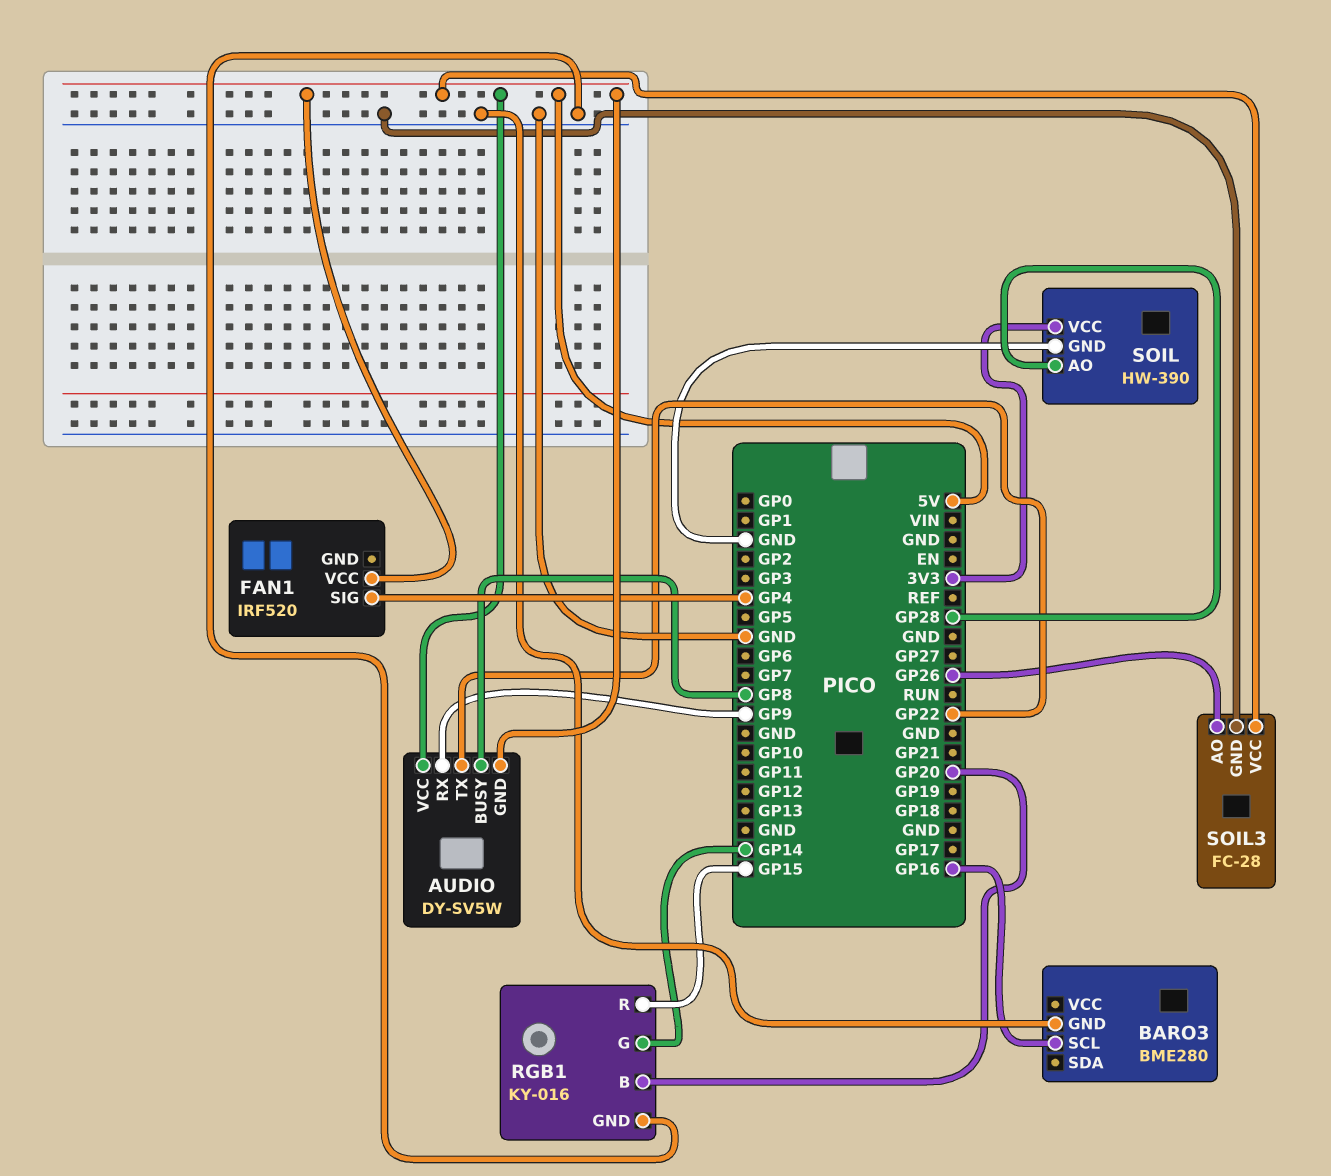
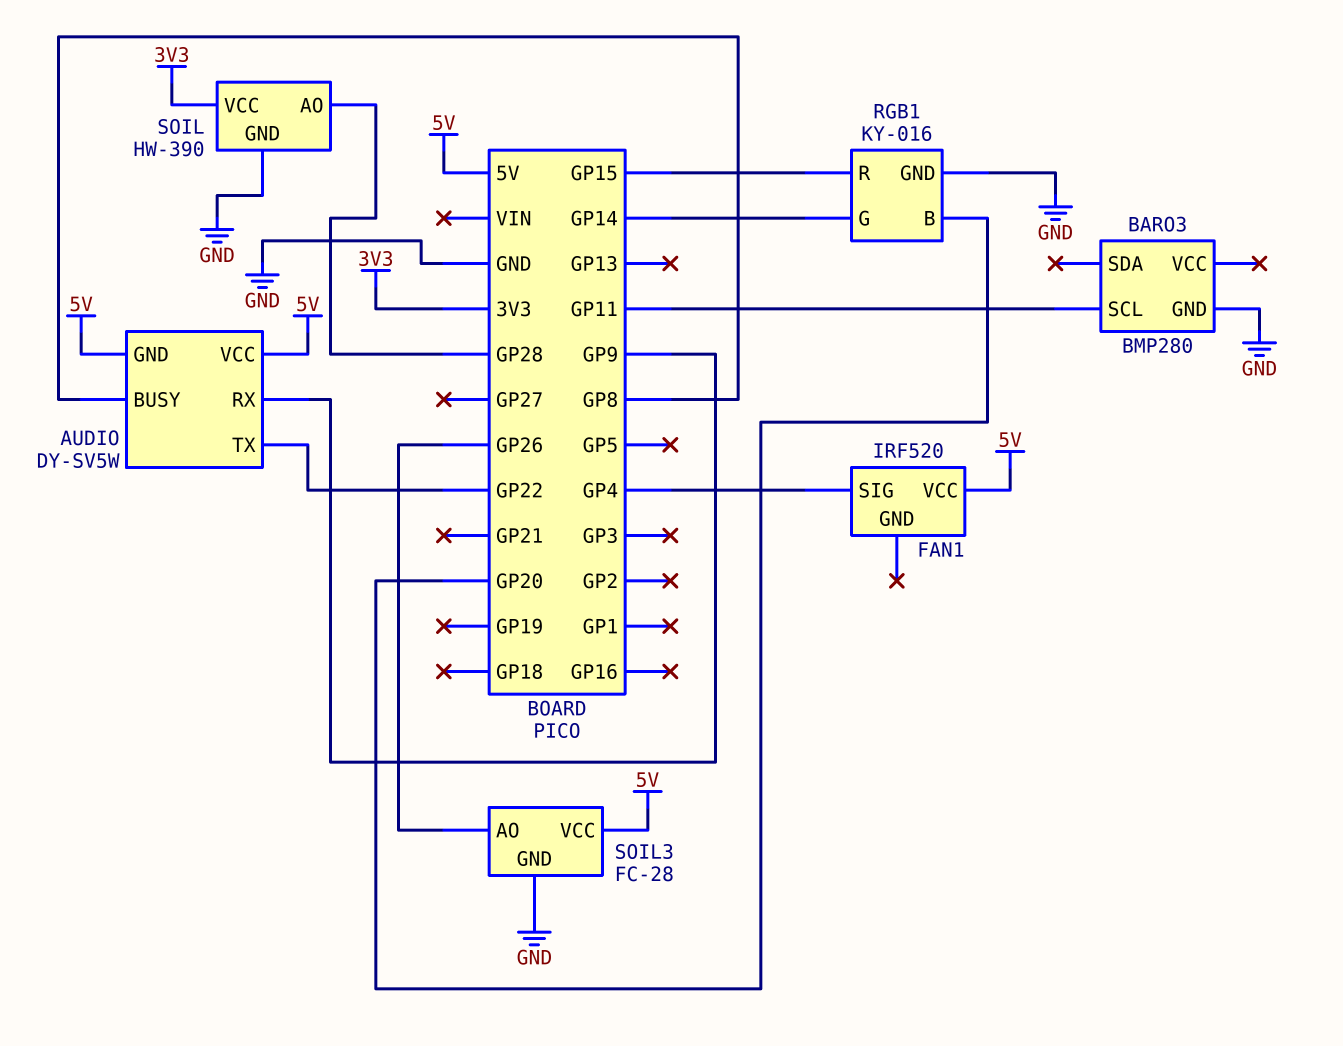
BARO3: BME280 -> BMP280
BARO3 pin SCL: GP16 -> GP11

